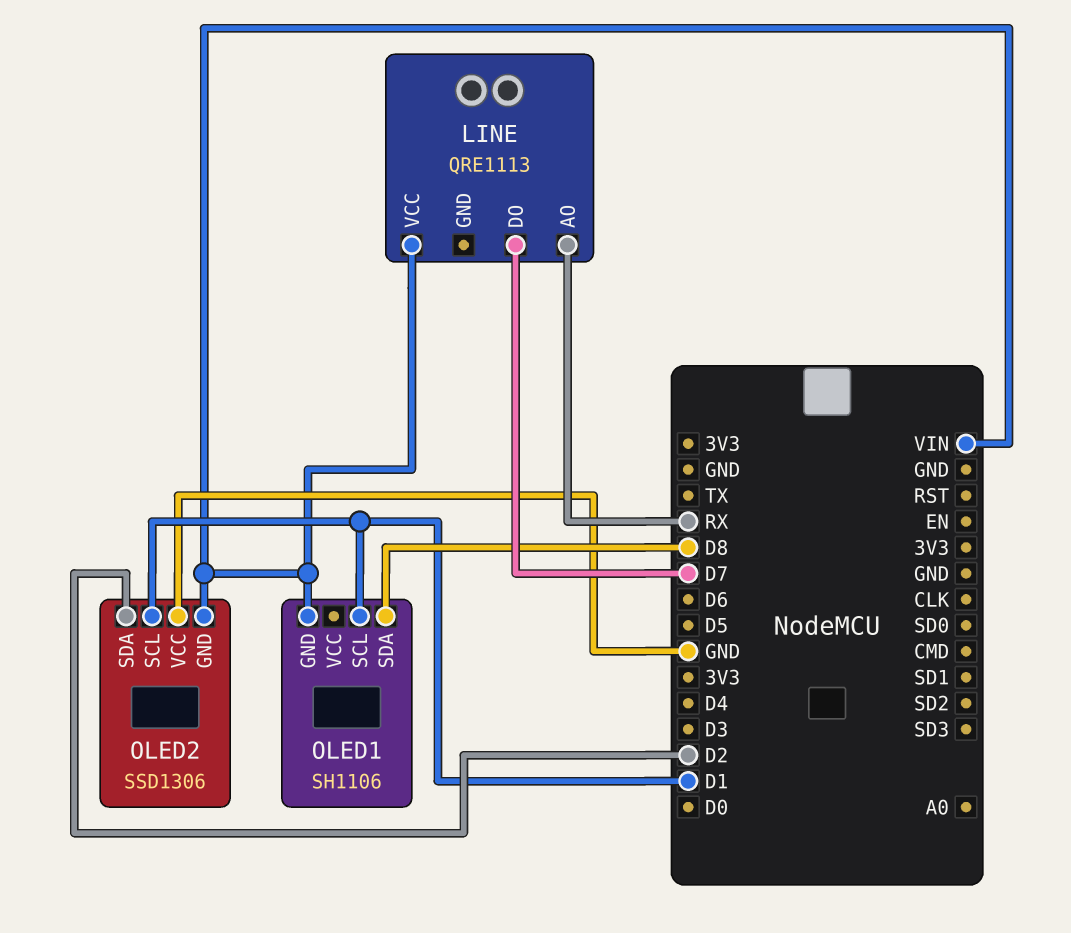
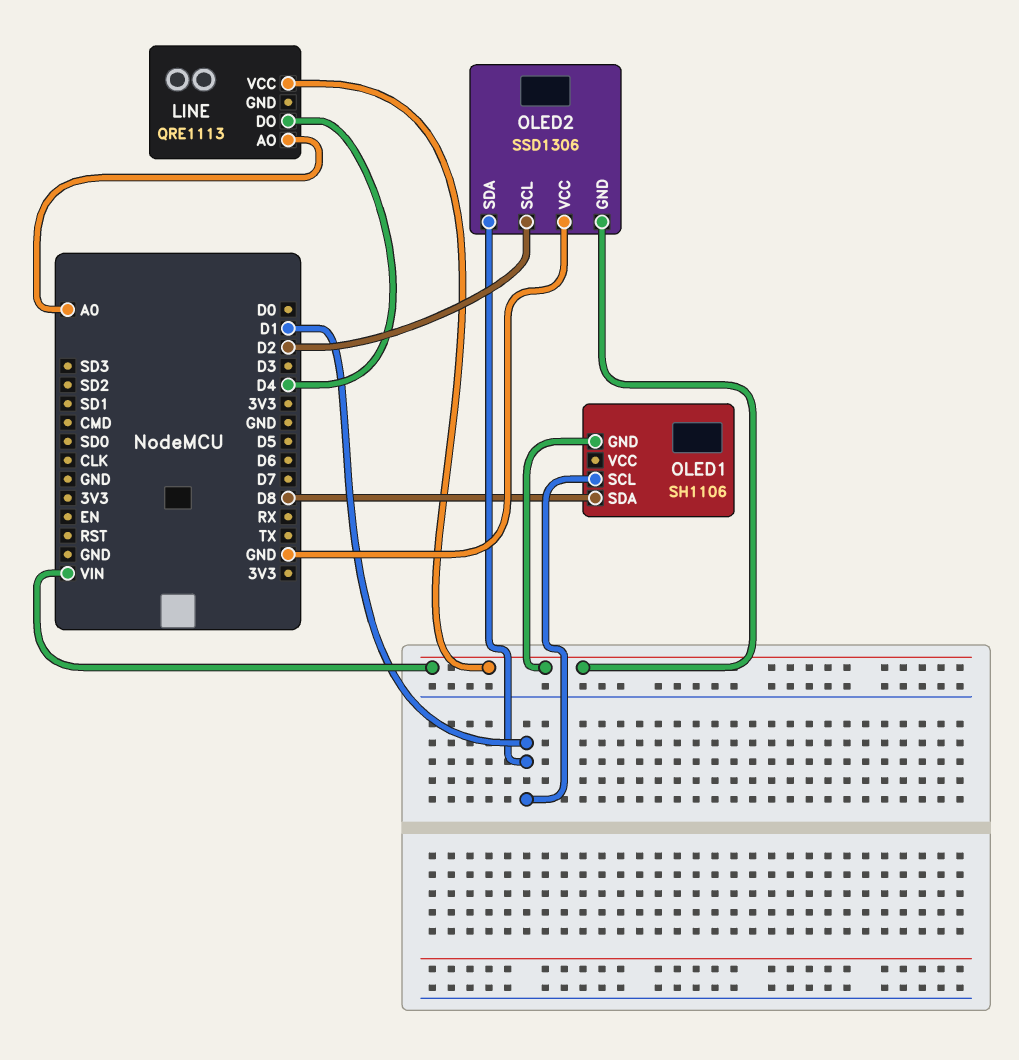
LINE pin AO: RX -> A0
LINE pin DO: D7 -> D4
OLED2 pin SCL: D1 -> D2
OLED2 pin SDA: D2 -> D1

